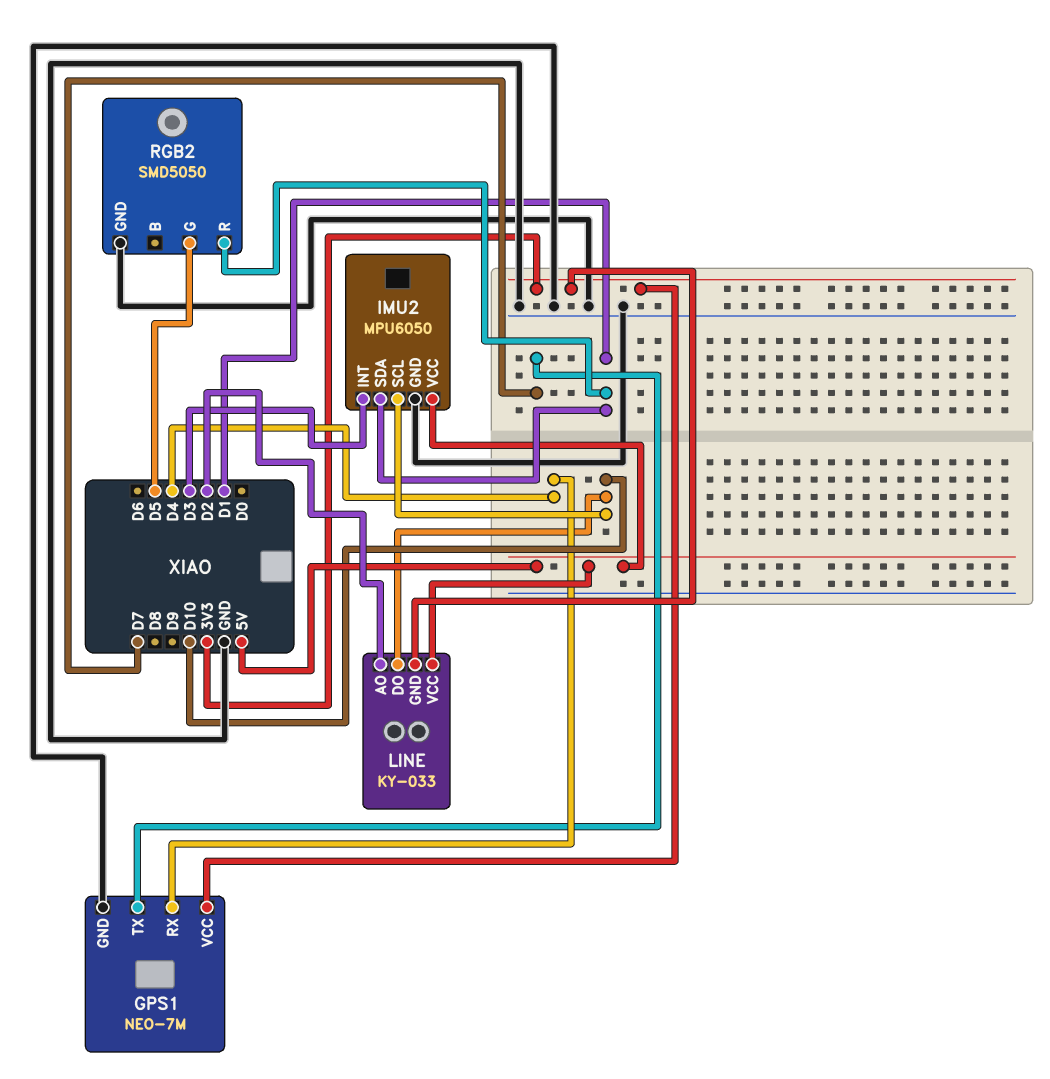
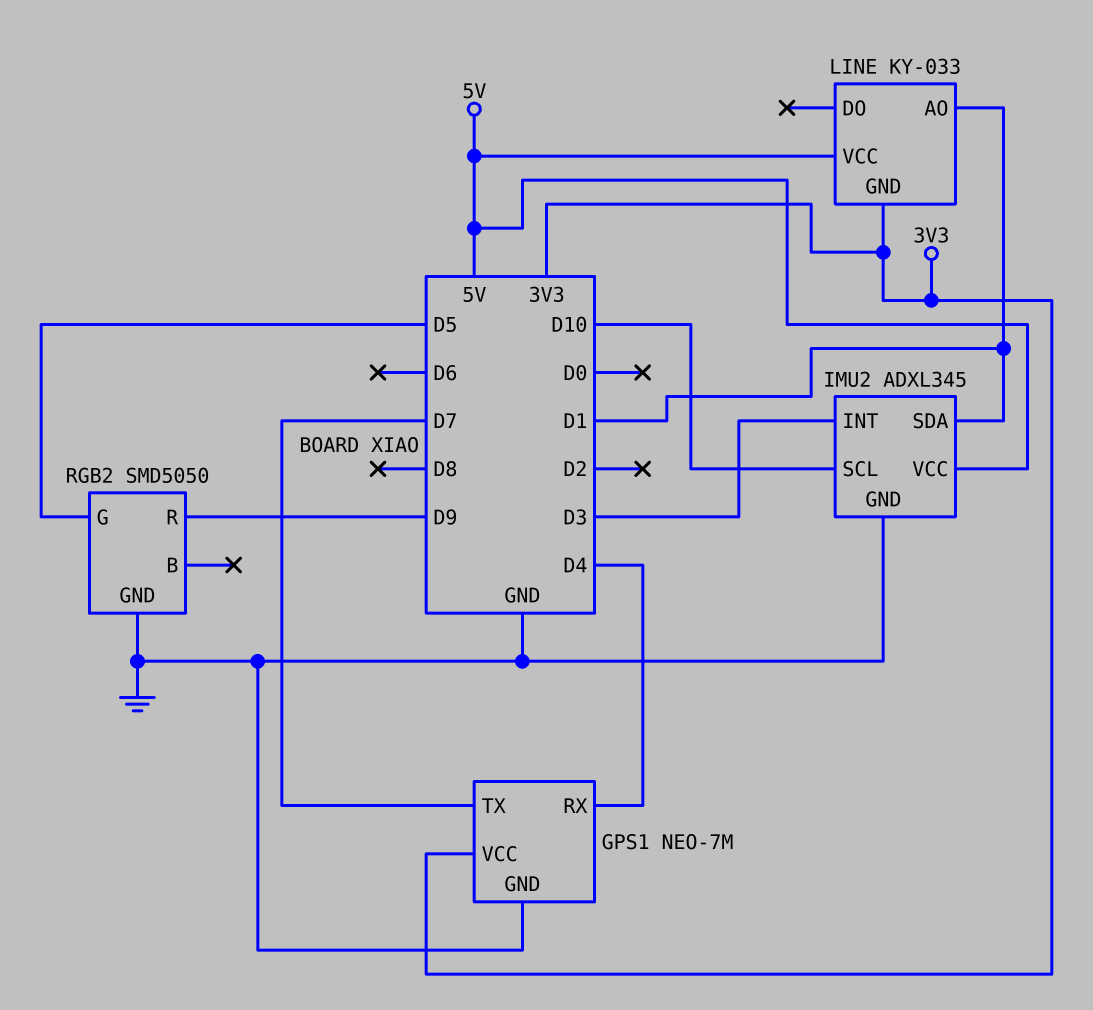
IMU2: MPU6050 -> ADXL345
LINE pin AO: D2 -> D1
LINE pin DO: D10 -> none
RGB2 pin R: D1 -> D9

